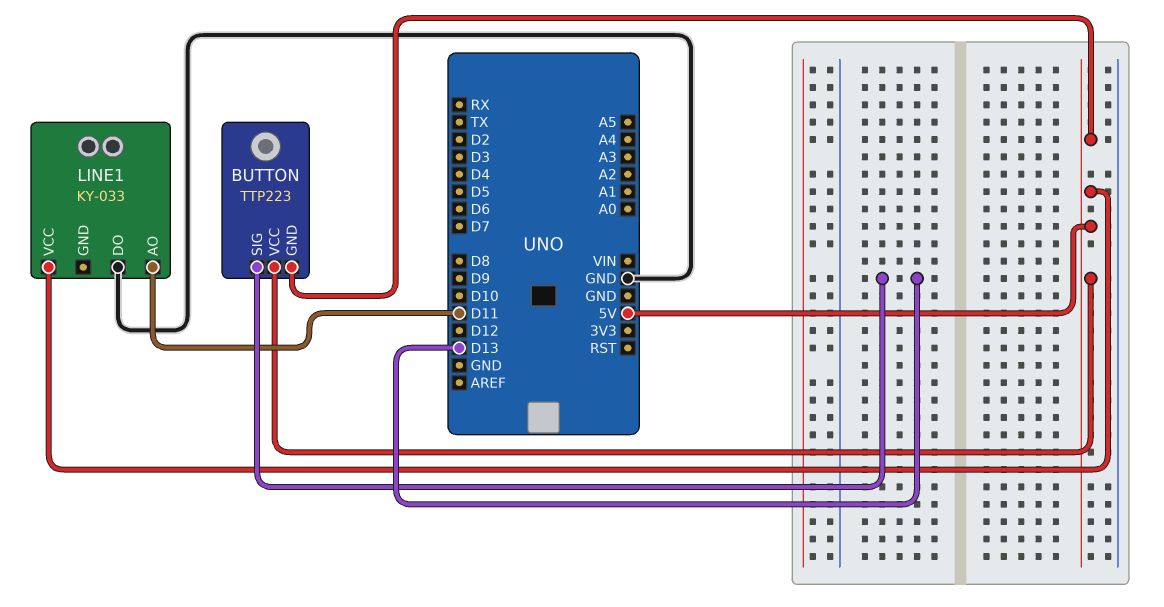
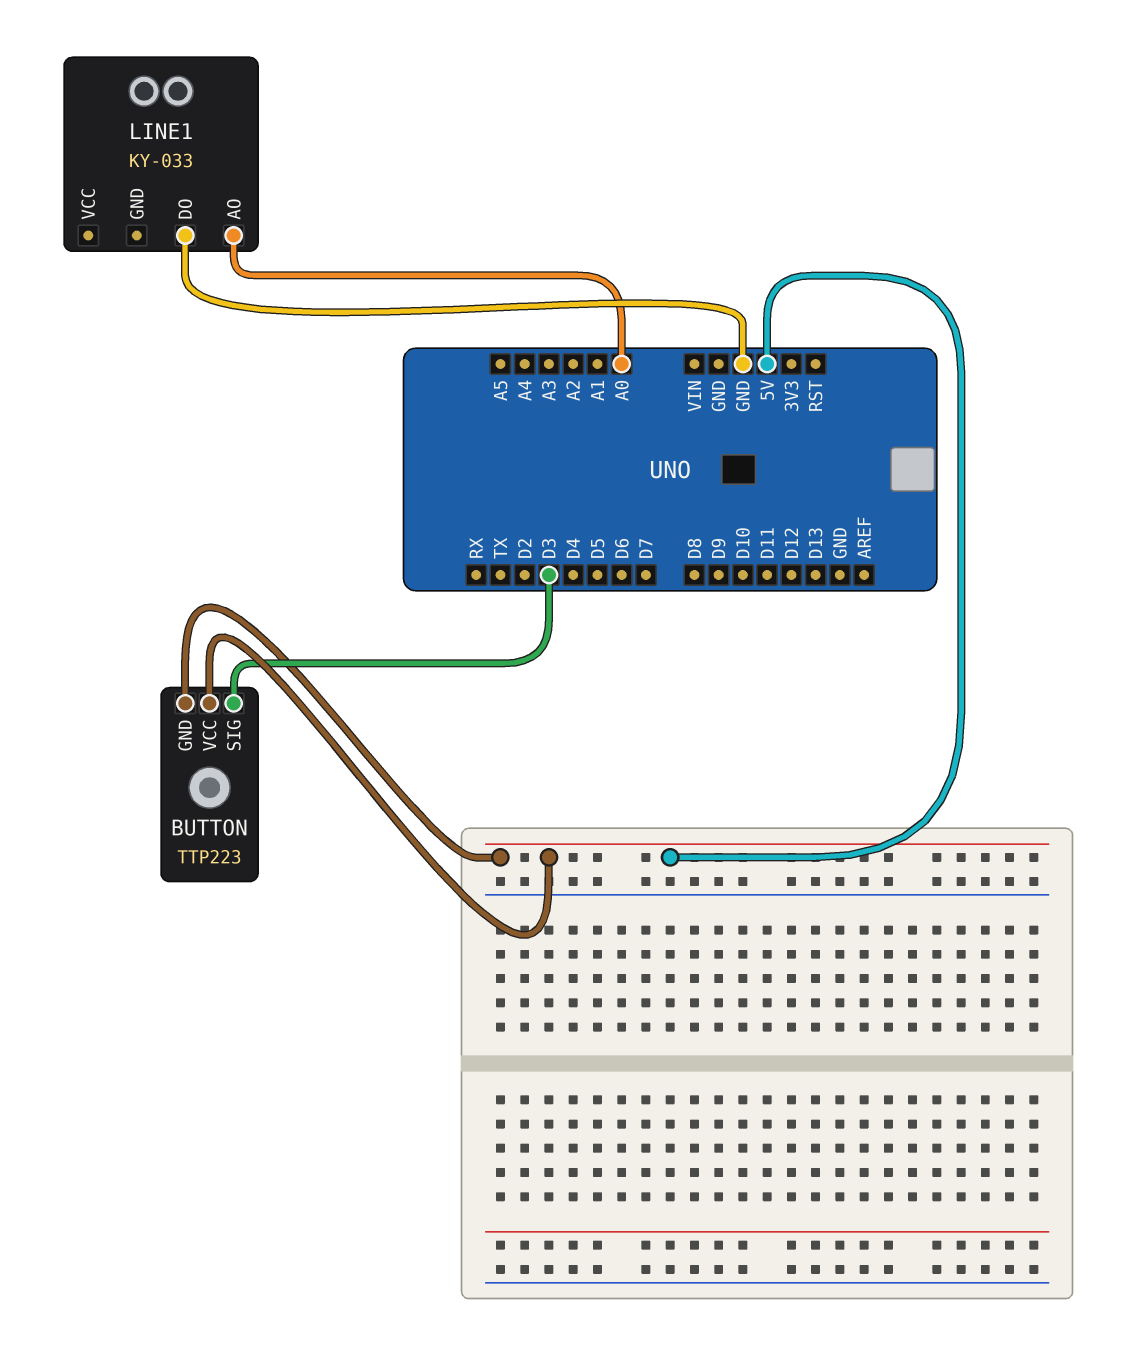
BUTTON pin SIG: D13 -> D3
LINE1 pin AO: D11 -> A0
LINE1 pin VCC: 5V -> none

